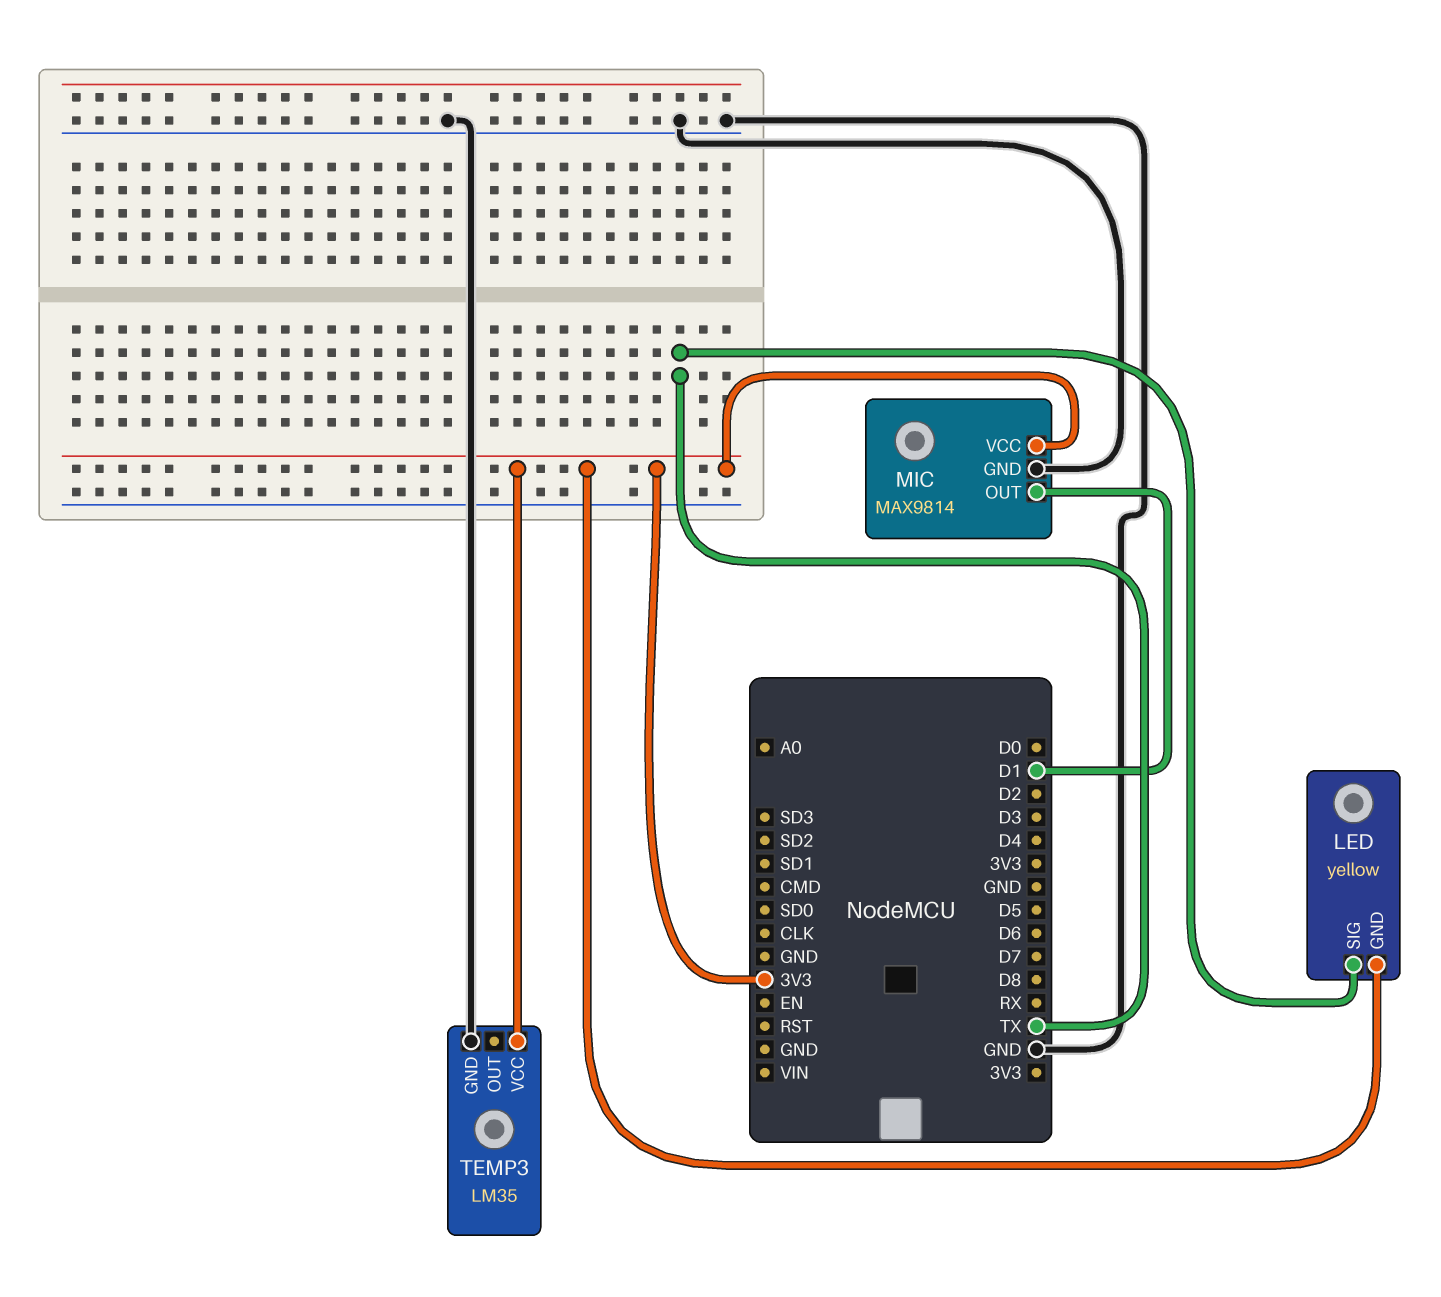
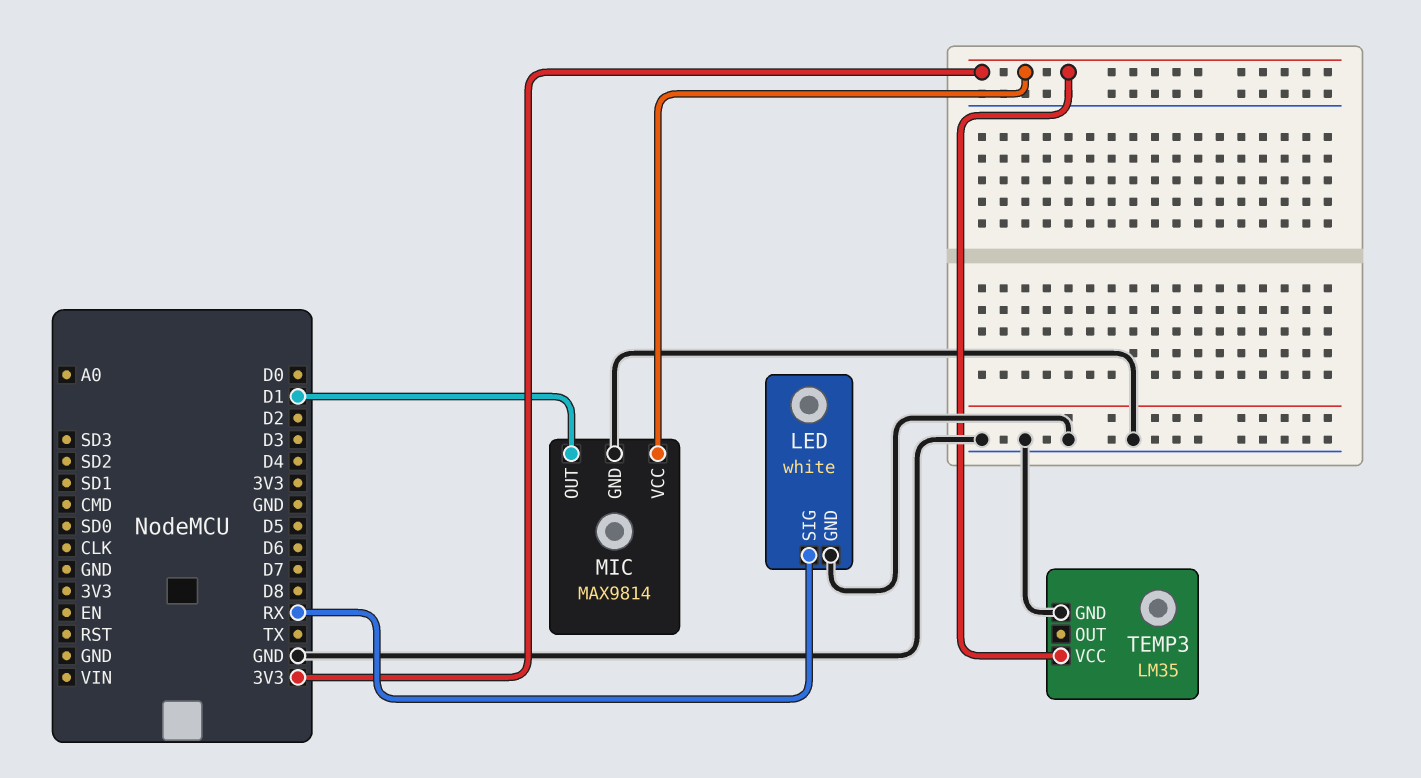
LED: yellow -> white
LED pin GND: 3V3 -> GND
LED pin SIG: TX -> RX

